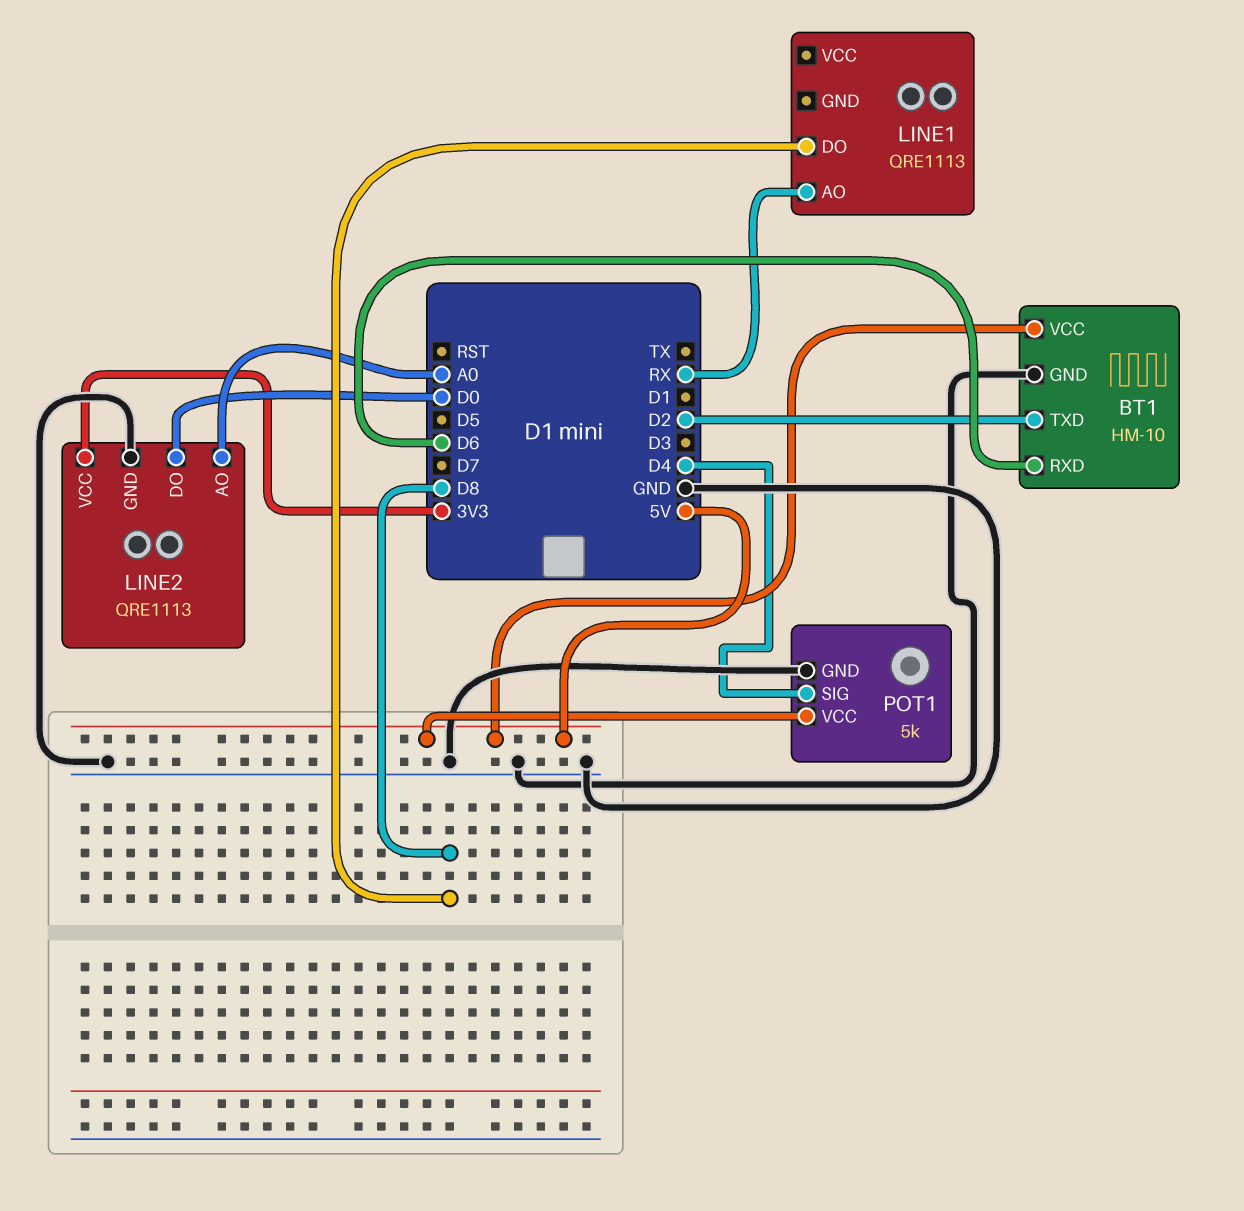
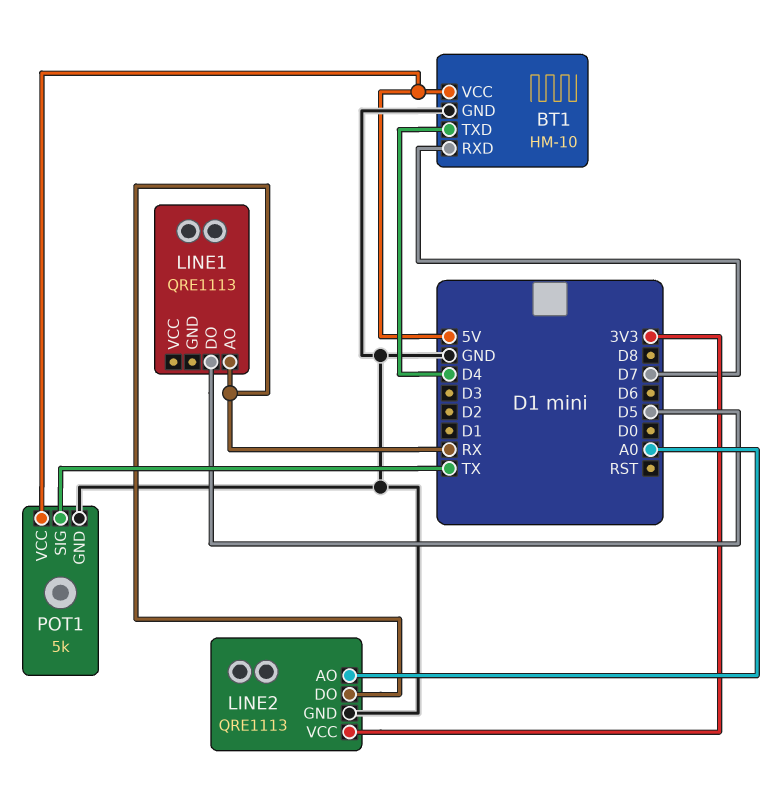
BT1 pin RXD: D6 -> D7
BT1 pin TXD: D2 -> D4
LINE1 pin DO: D8 -> D5
LINE2 pin DO: D0 -> RX
POT1 pin SIG: D4 -> TX

